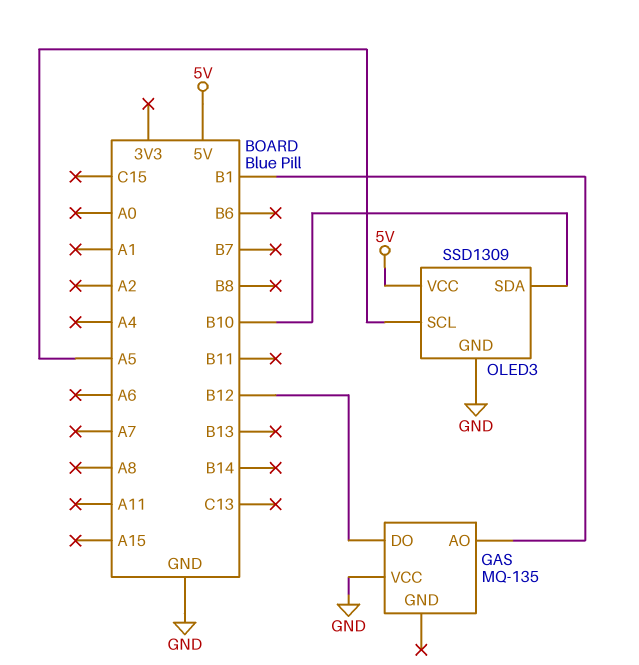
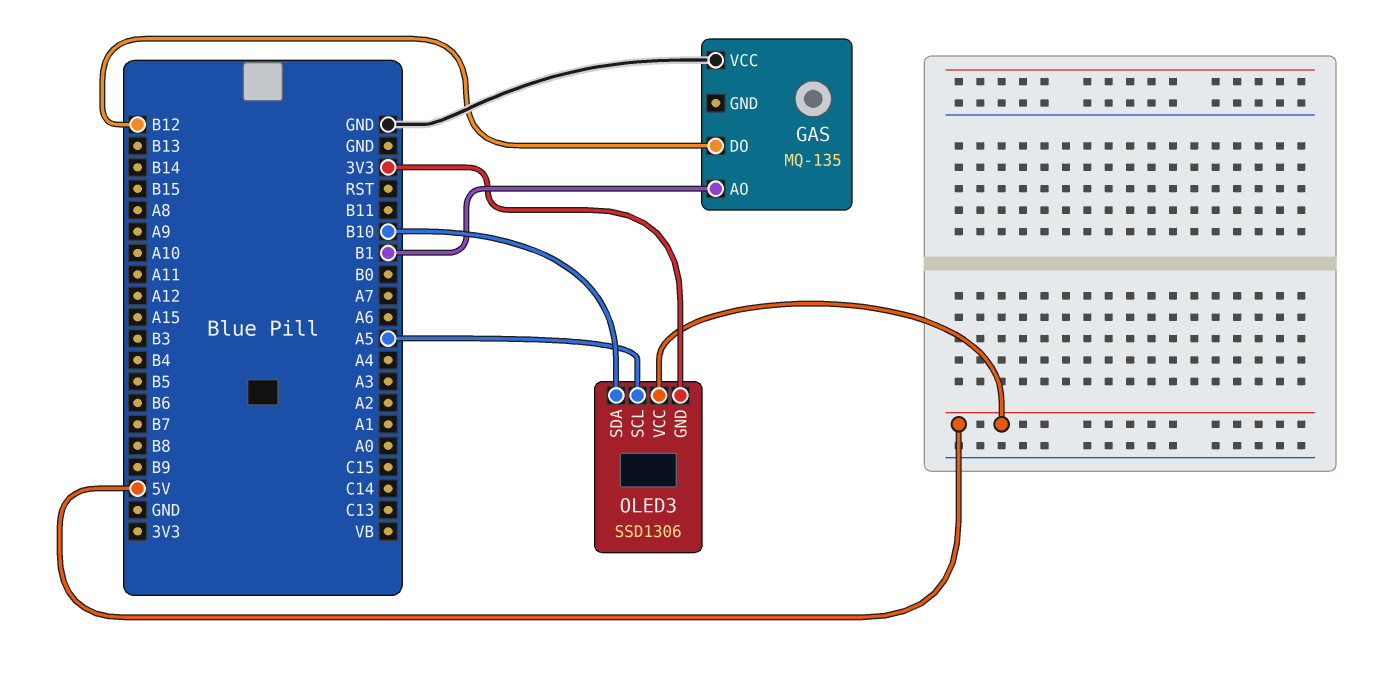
OLED3: SSD1309 -> SSD1306
OLED3 pin GND: GND -> 3V3

